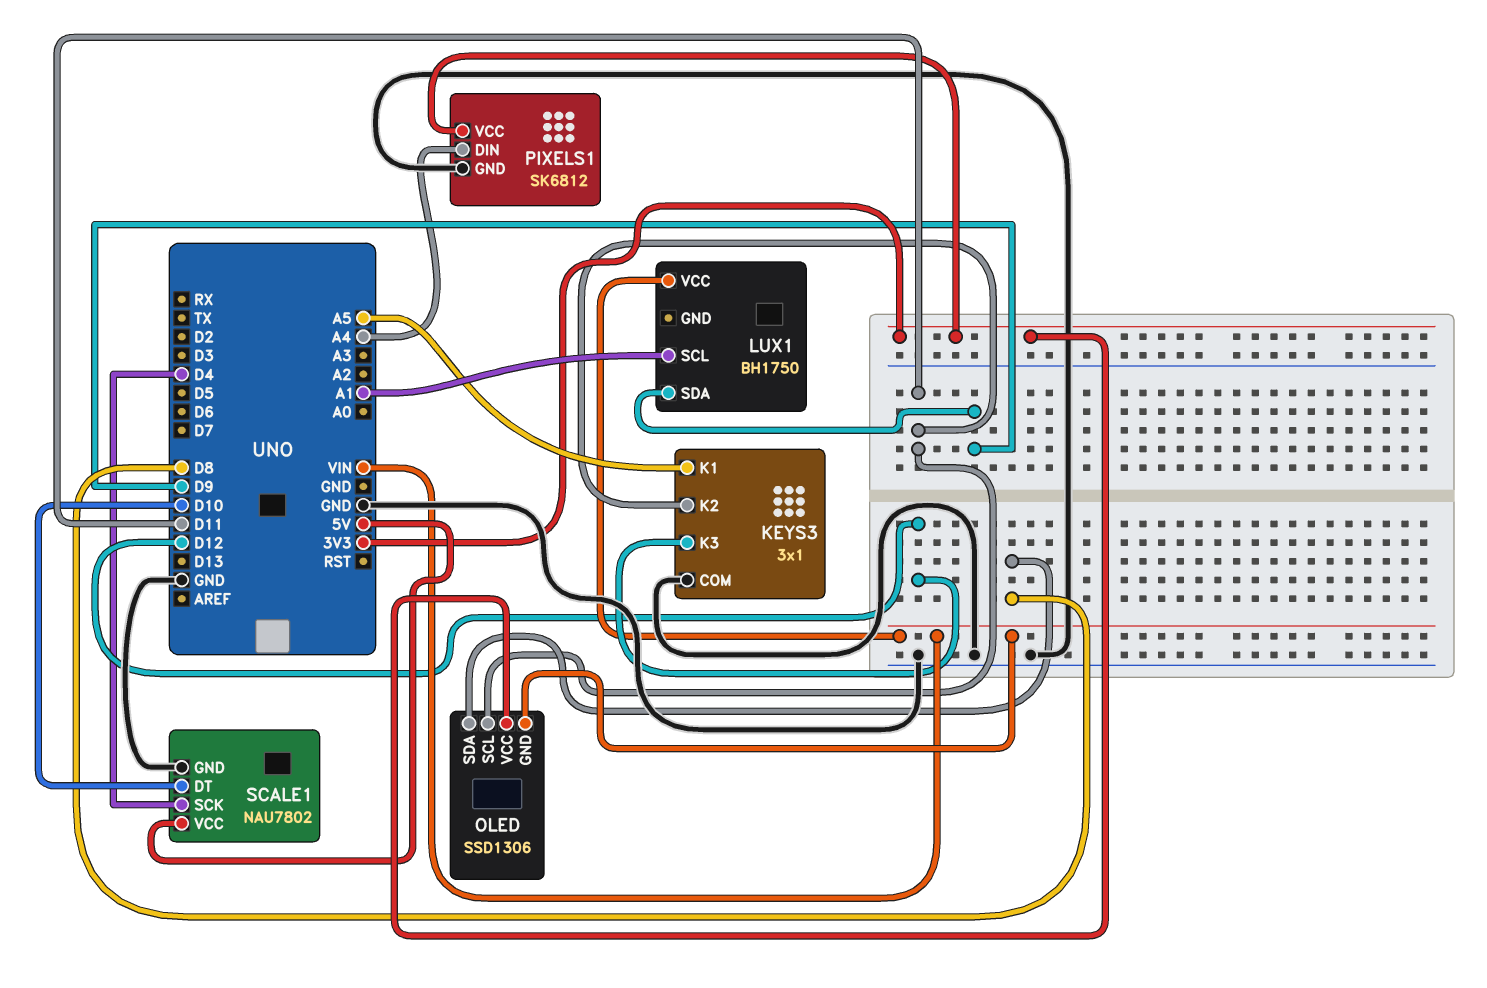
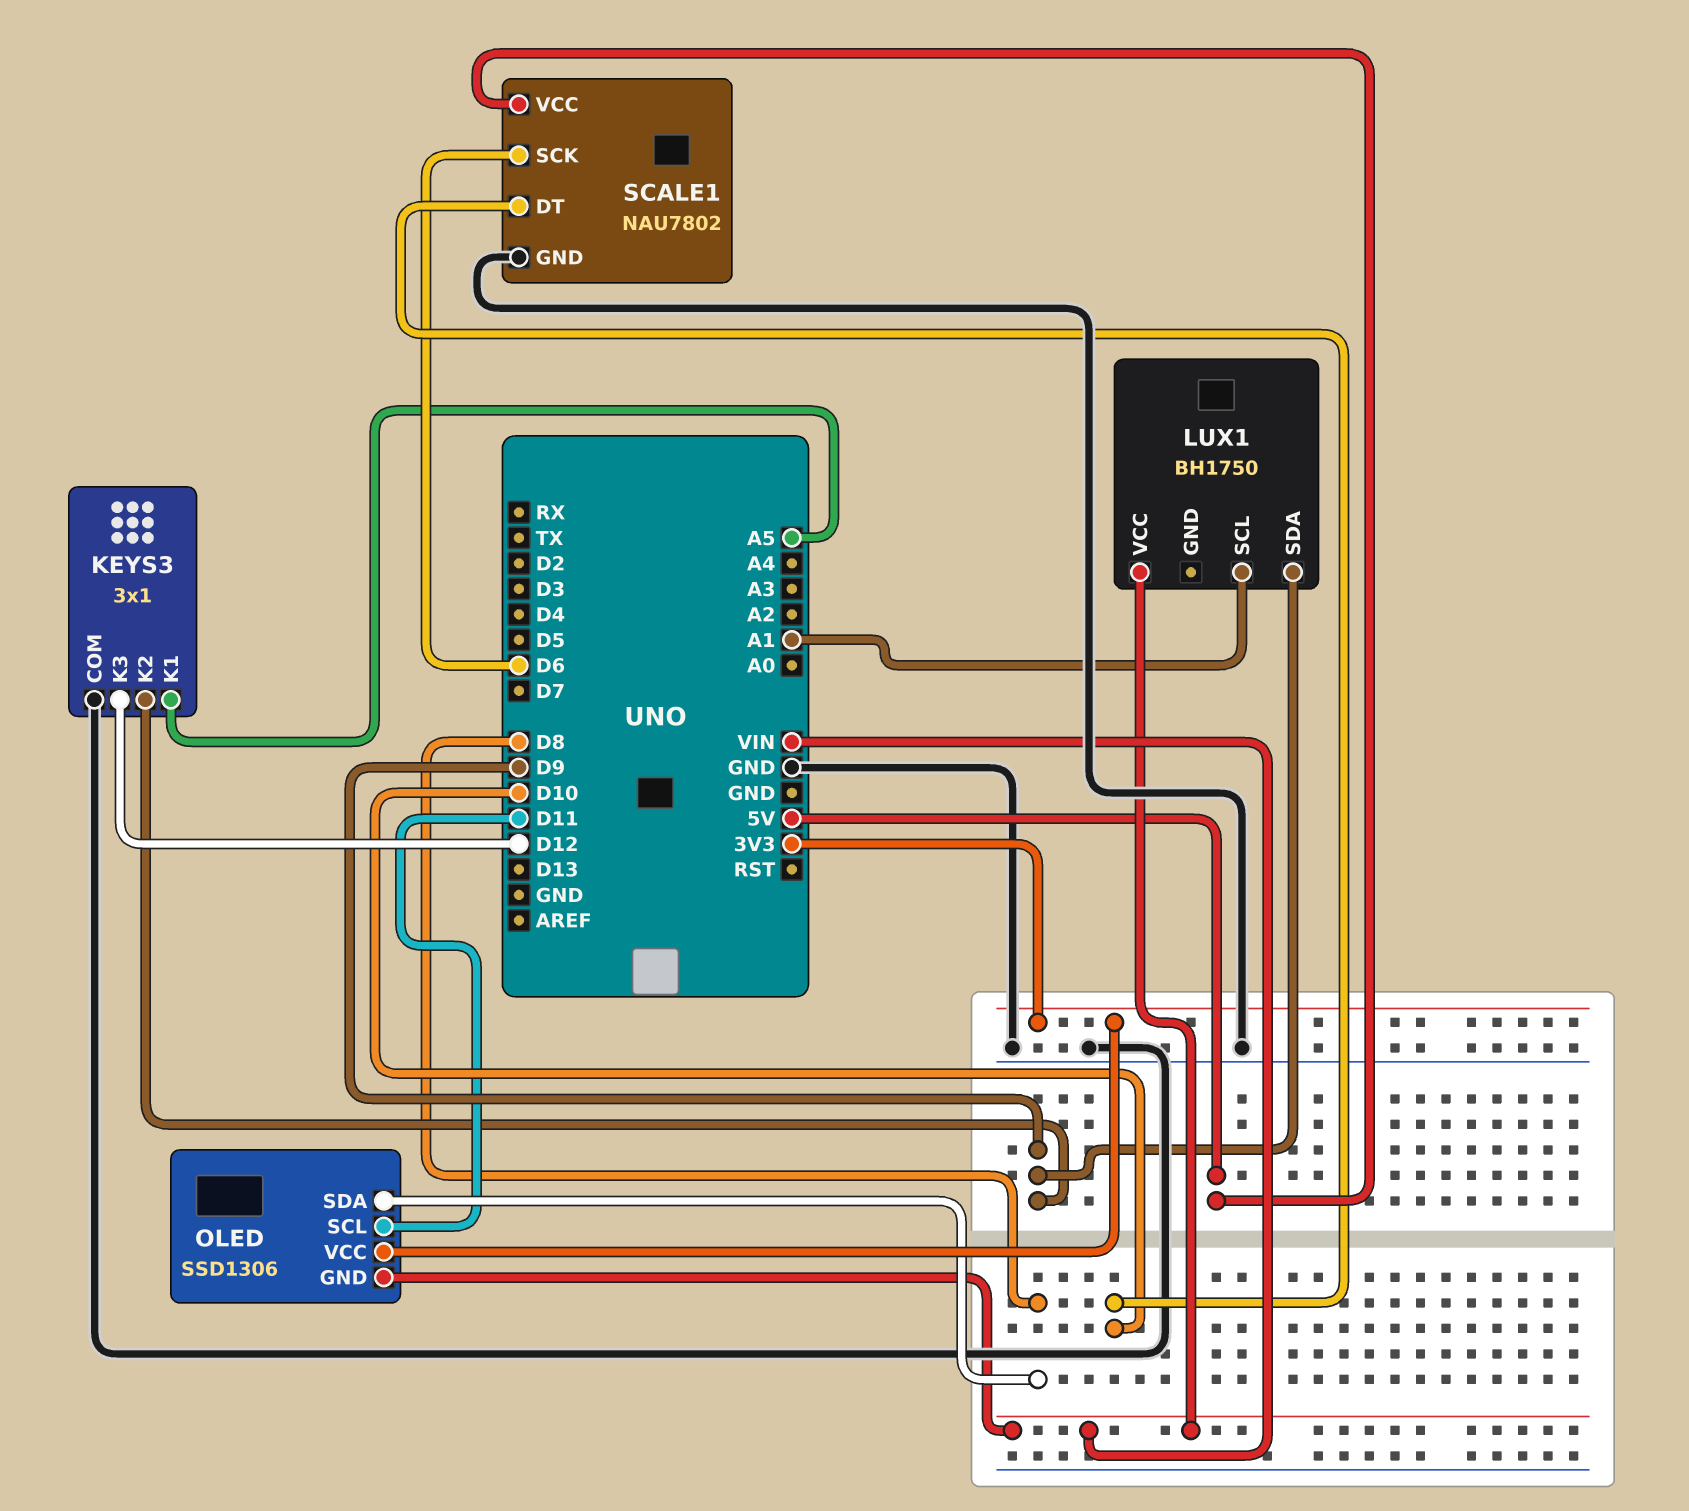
KEYS3 pin K2: D11 -> D9
PIXELS1: SK6812 -> none
PIXELS1 pin DIN: A4 -> none
PIXELS1 pin GND: GND -> none
PIXELS1 pin VCC: 3V3 -> none
SCALE1 pin SCK: D4 -> D6

